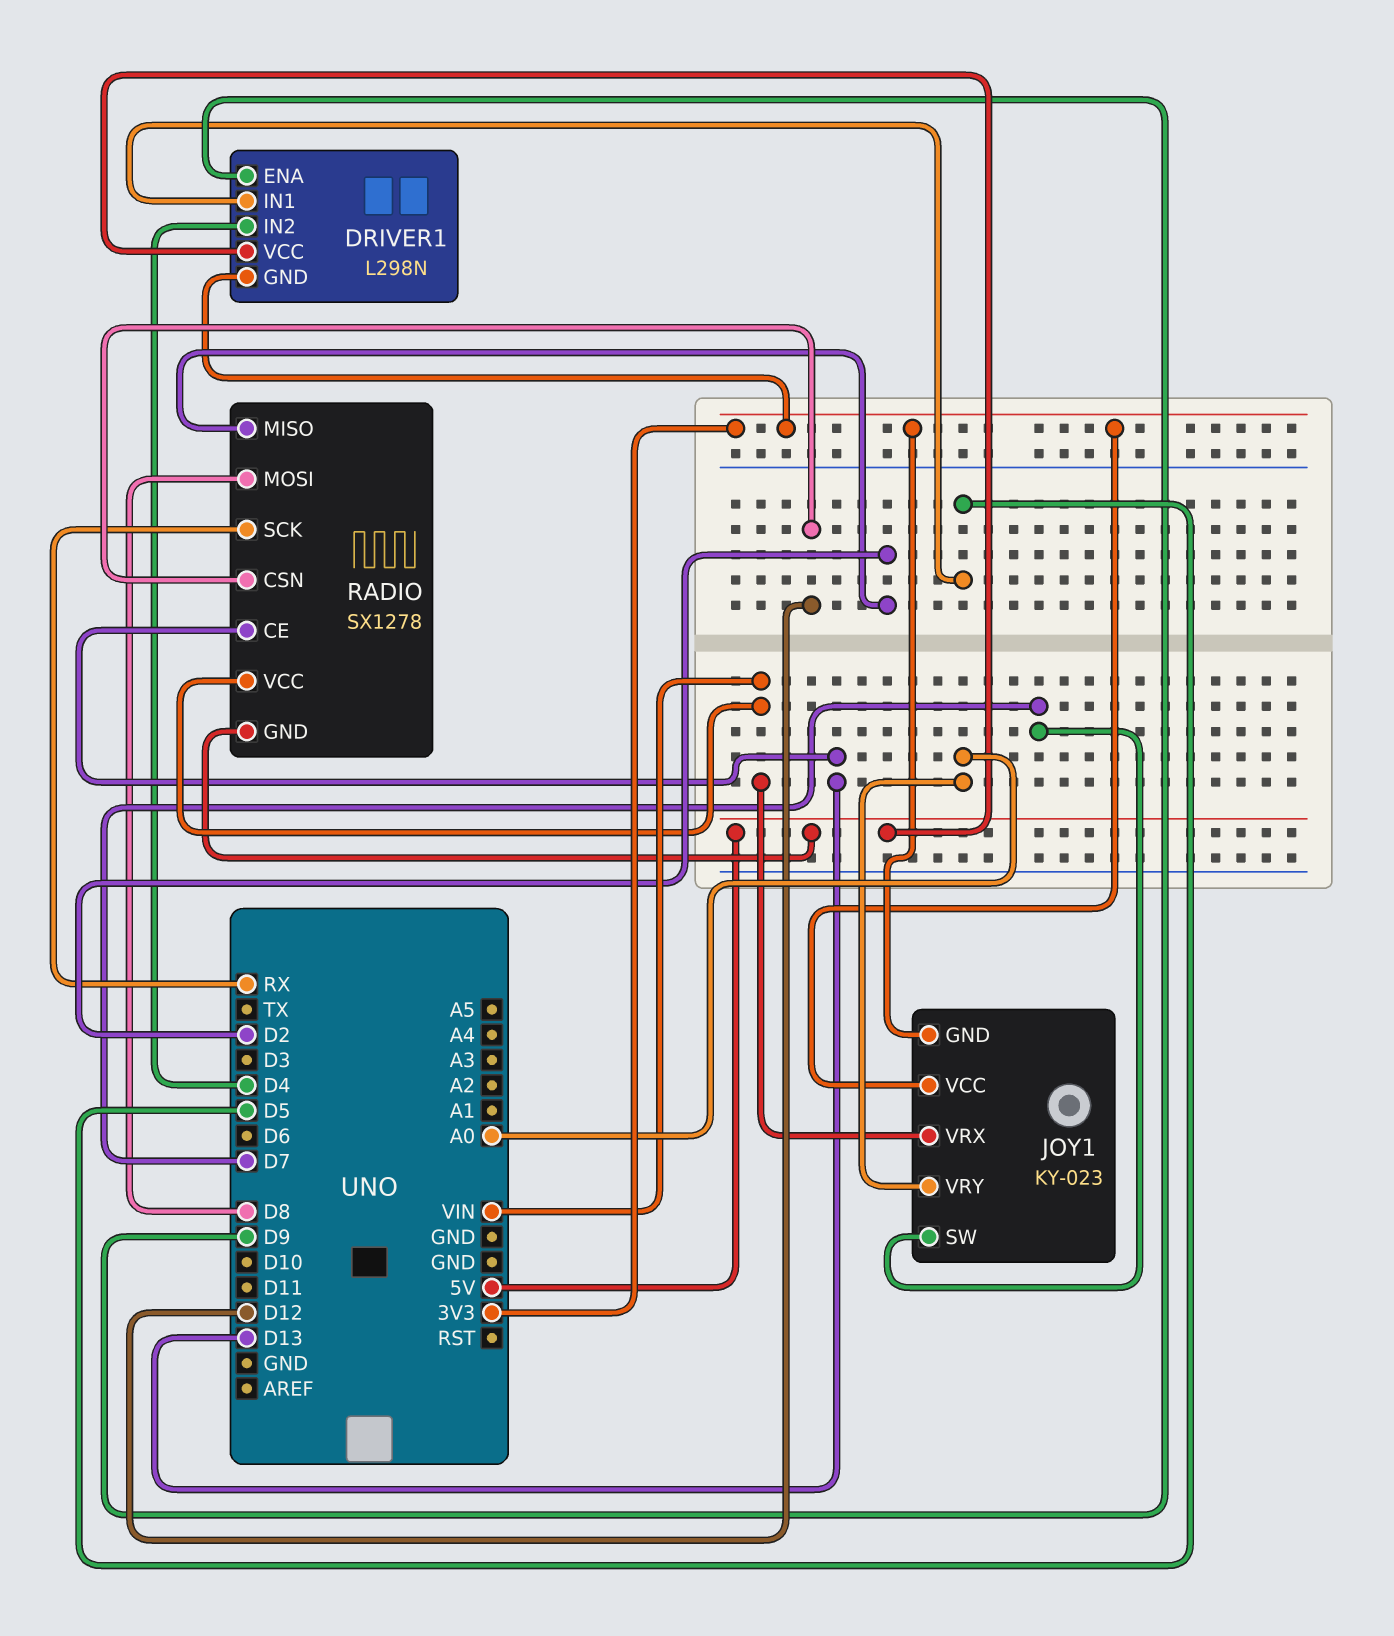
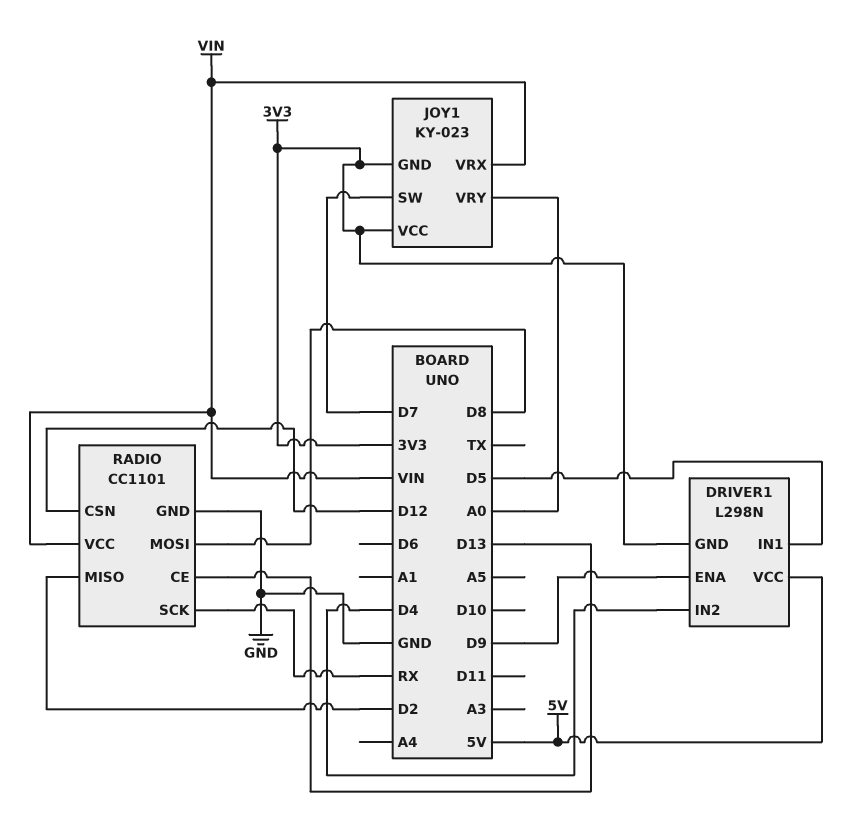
RADIO: SX1278 -> CC1101
RADIO pin GND: 5V -> GND

